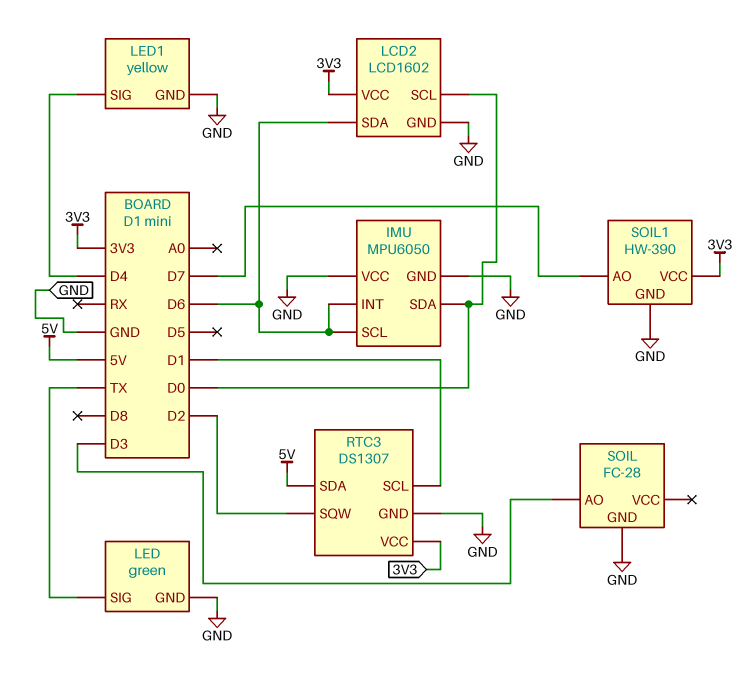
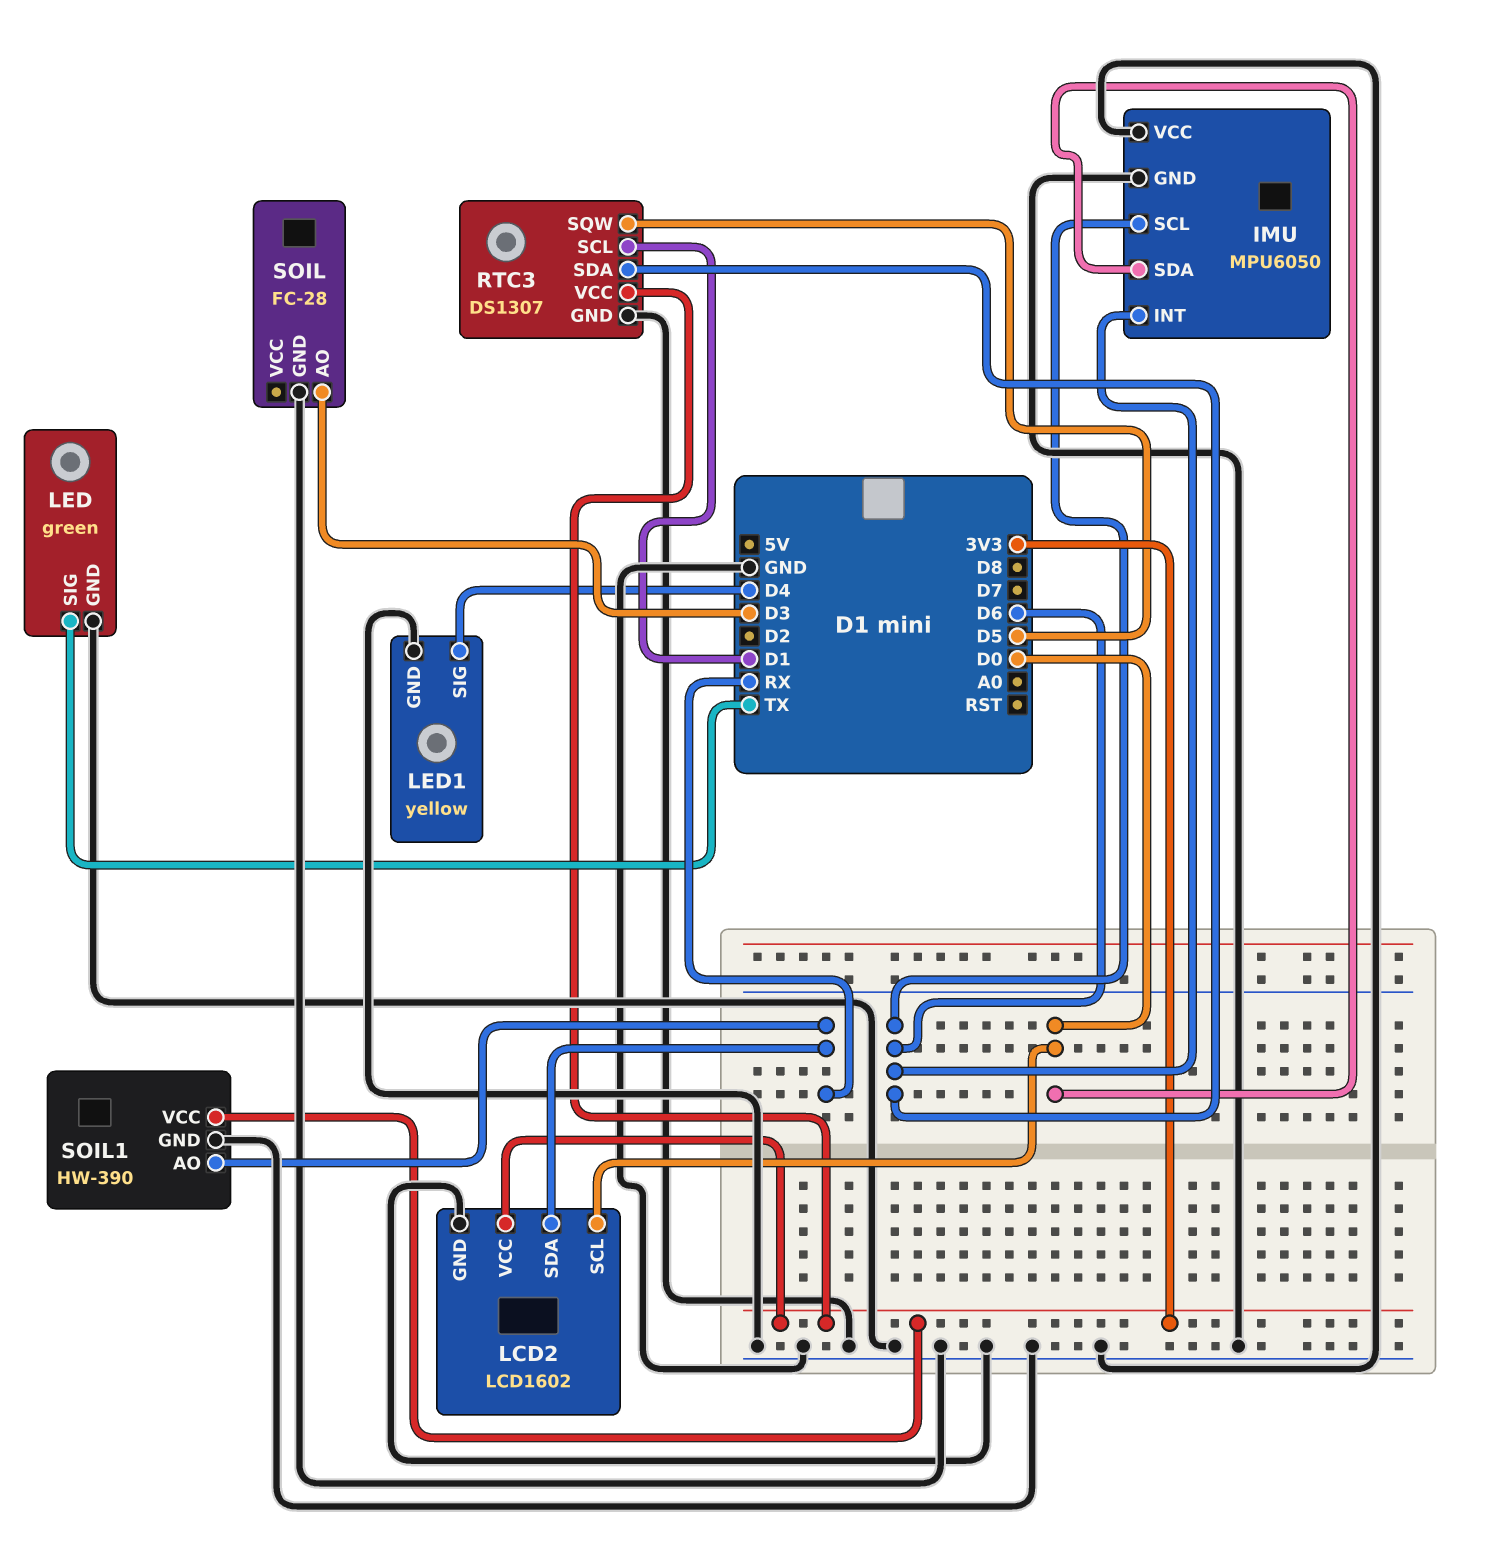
LCD2 pin SDA: D6 -> RX
RTC3 pin SDA: 5V -> D6
RTC3 pin SQW: D2 -> D5
SOIL1 pin AO: D7 -> RX

